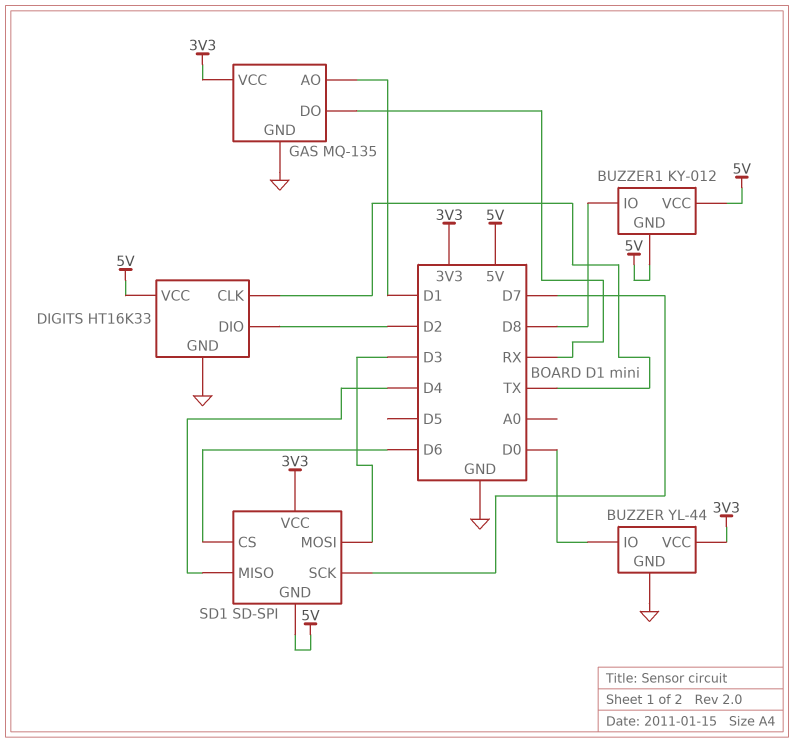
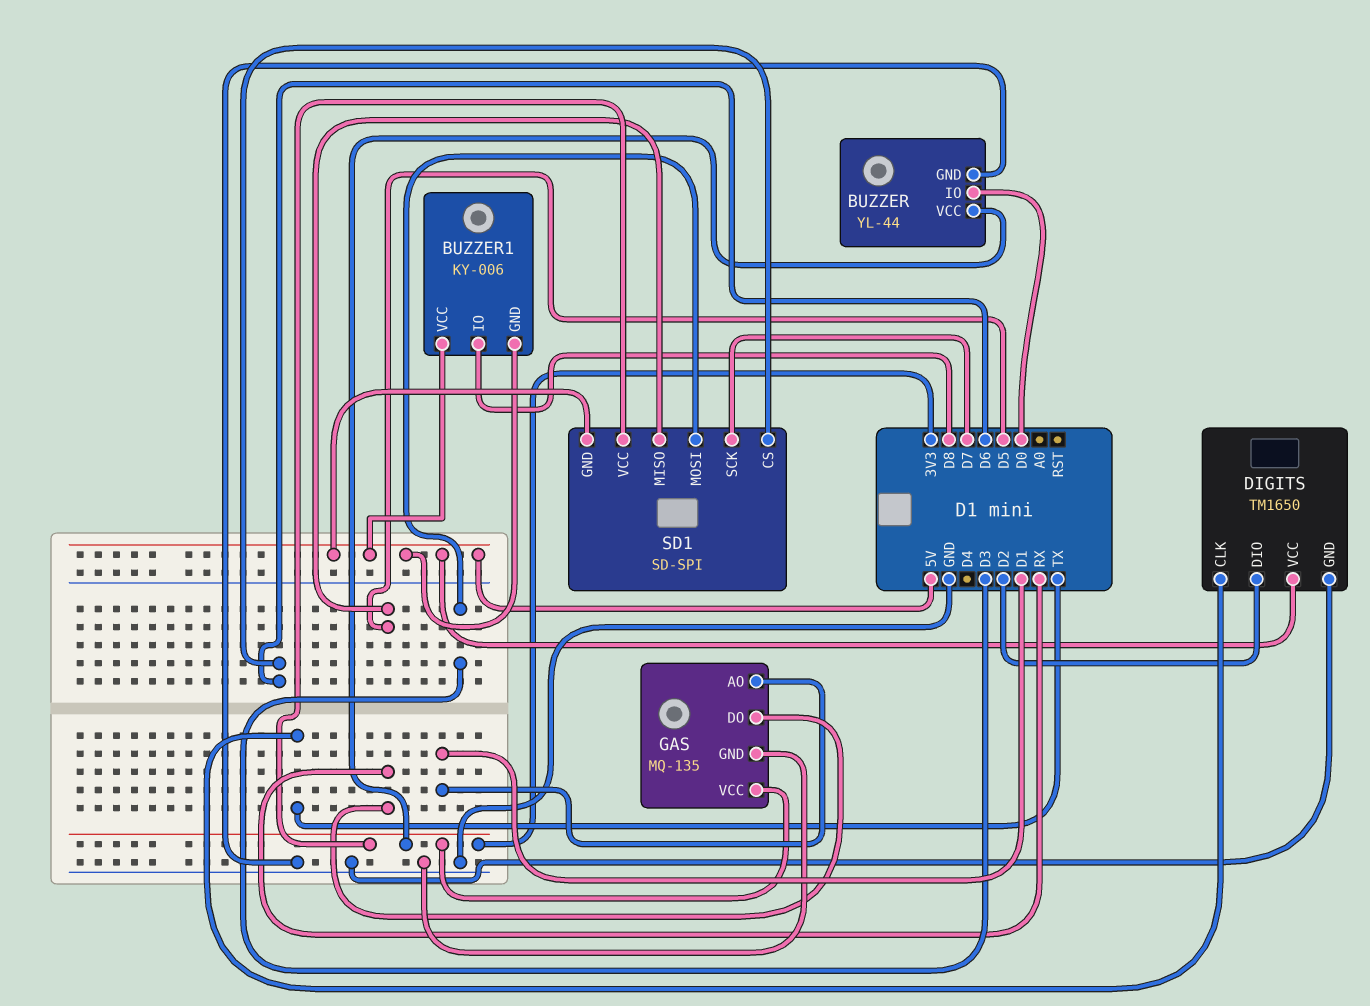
BUZZER1: KY-012 -> KY-006
DIGITS: HT16K33 -> TM1650
SD1 pin MISO: D4 -> D5

